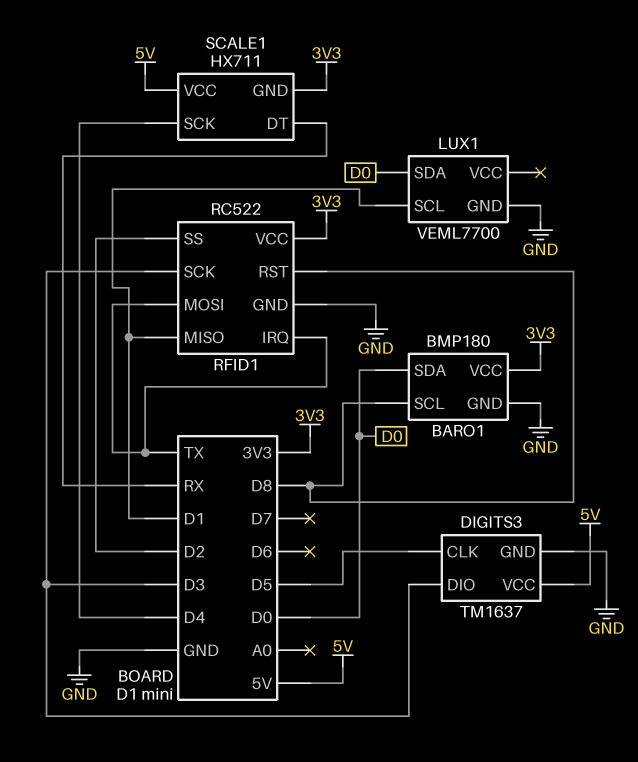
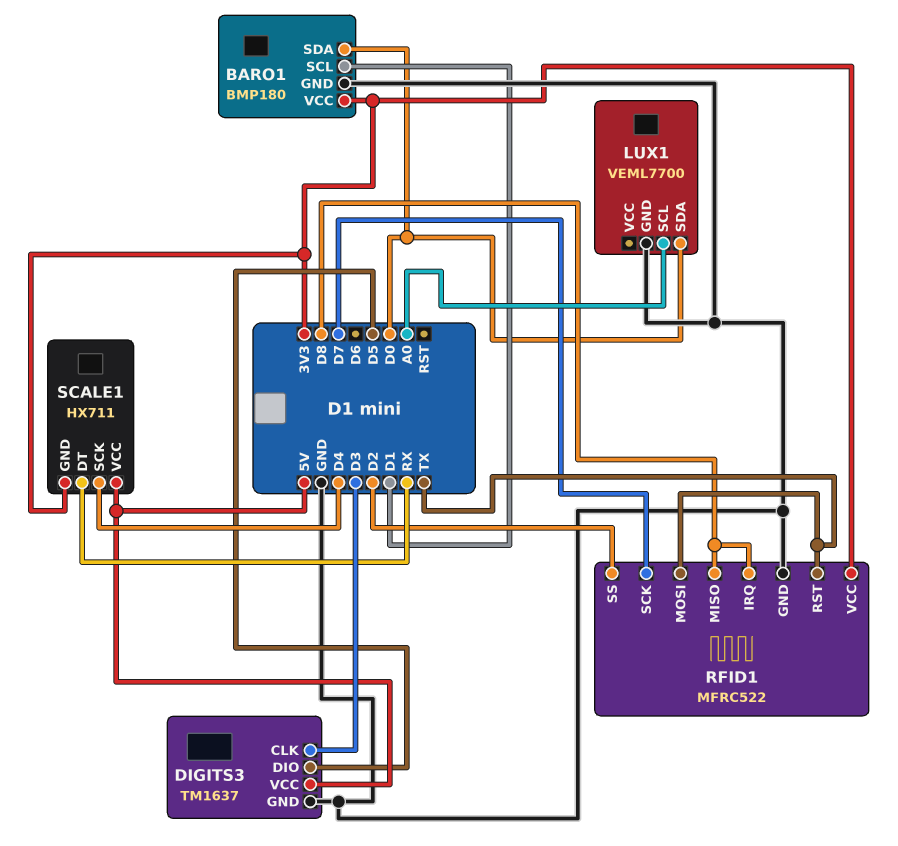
BARO1 pin SCL: D8 -> D1
DIGITS3 pin CLK: D5 -> D3
DIGITS3 pin DIO: D3 -> D5
LUX1 pin SCL: D1 -> A0
RFID1: RC522 -> MFRC522
RFID1 pin IRQ: TX -> D8
RFID1 pin MISO: D1 -> D8
RFID1 pin RST: D8 -> TX
RFID1 pin SCK: D3 -> D7

